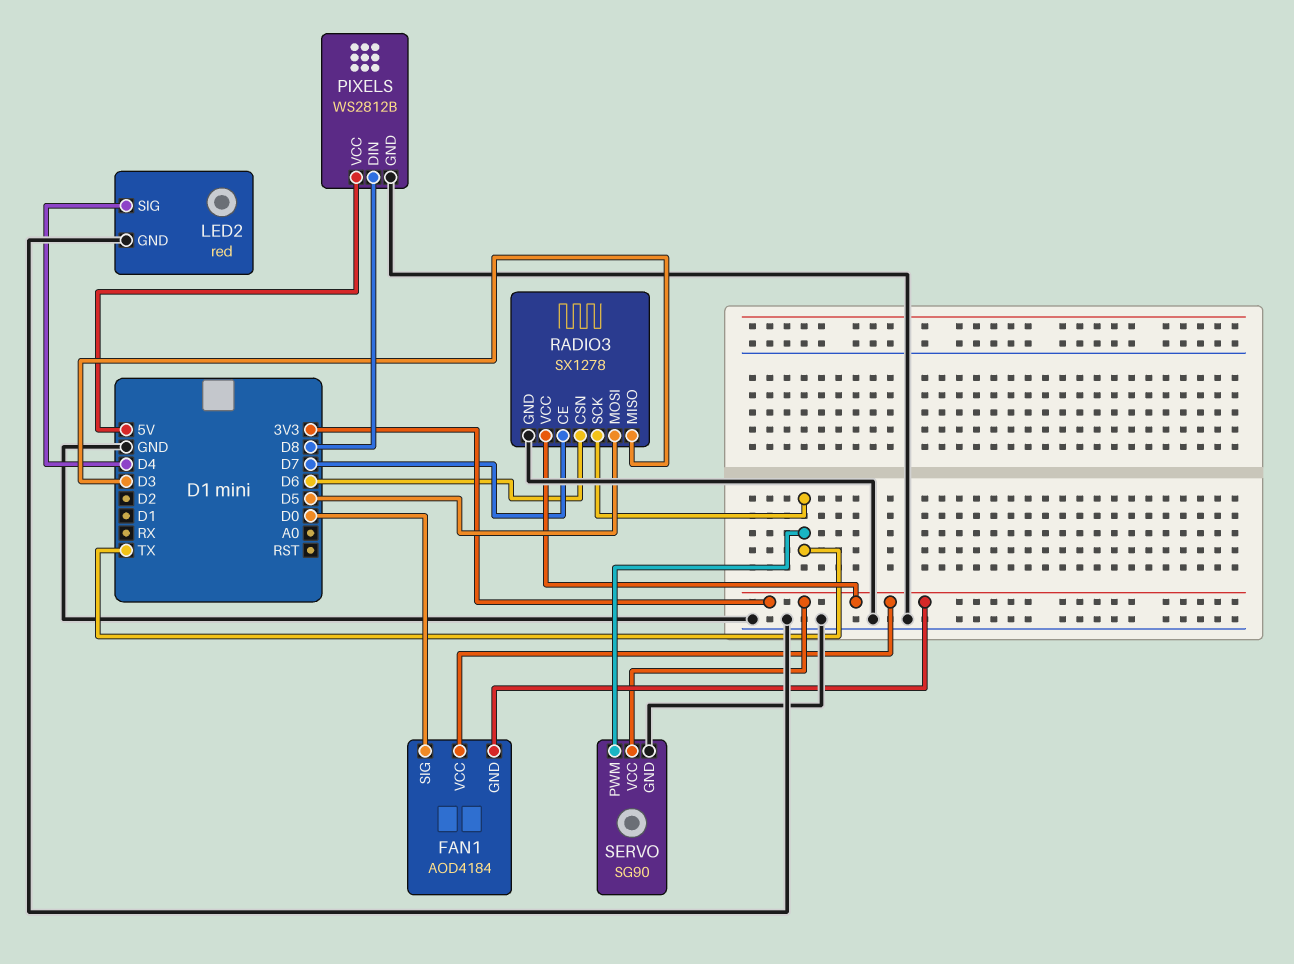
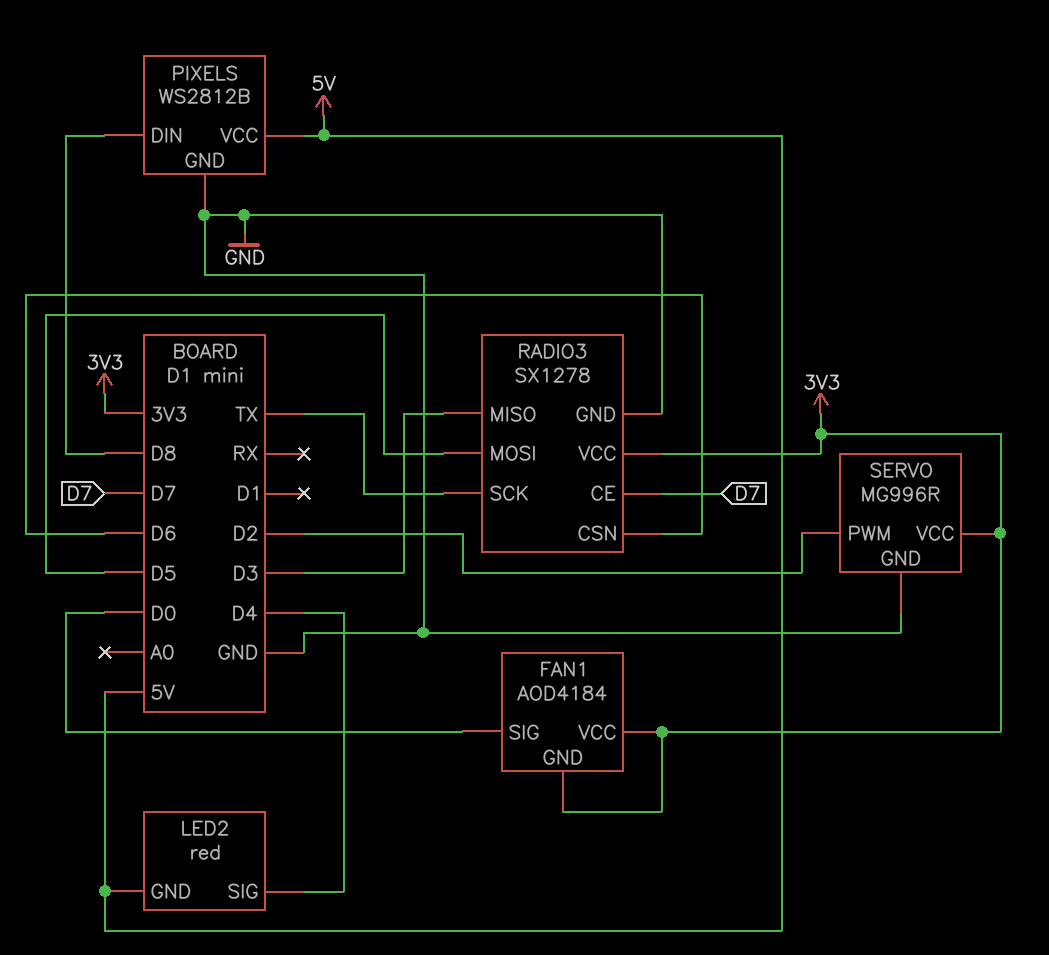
LED2 pin GND: GND -> 5V
SERVO: SG90 -> MG996R
SERVO pin PWM: TX -> D2

